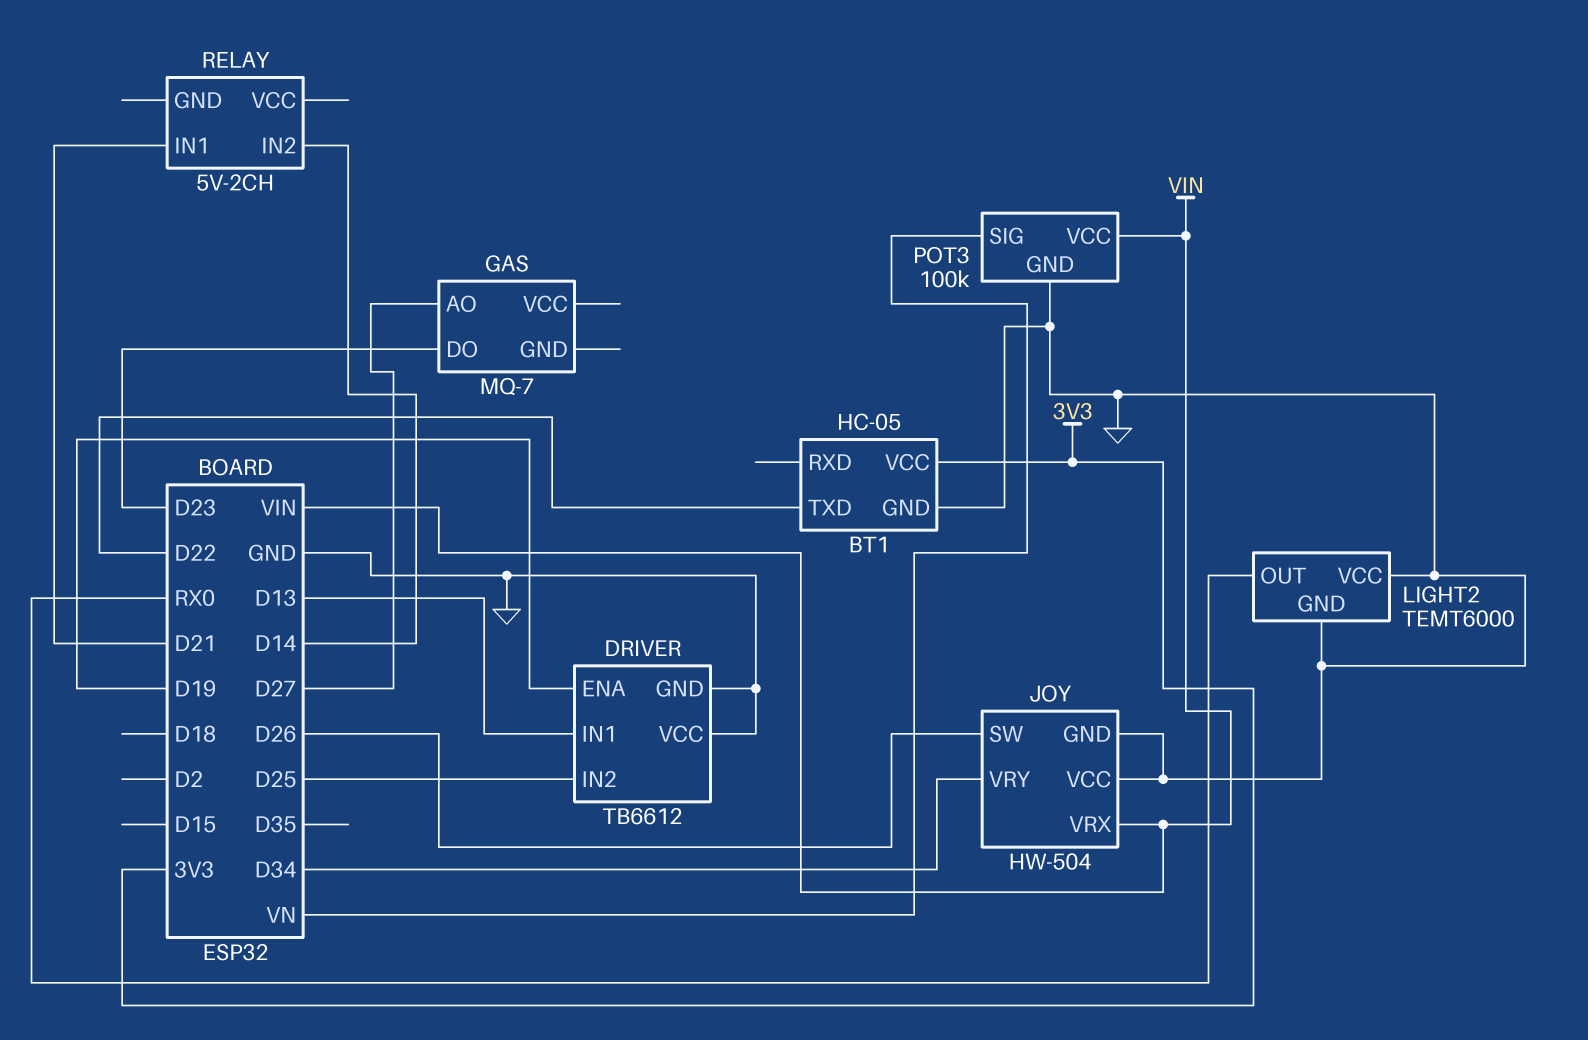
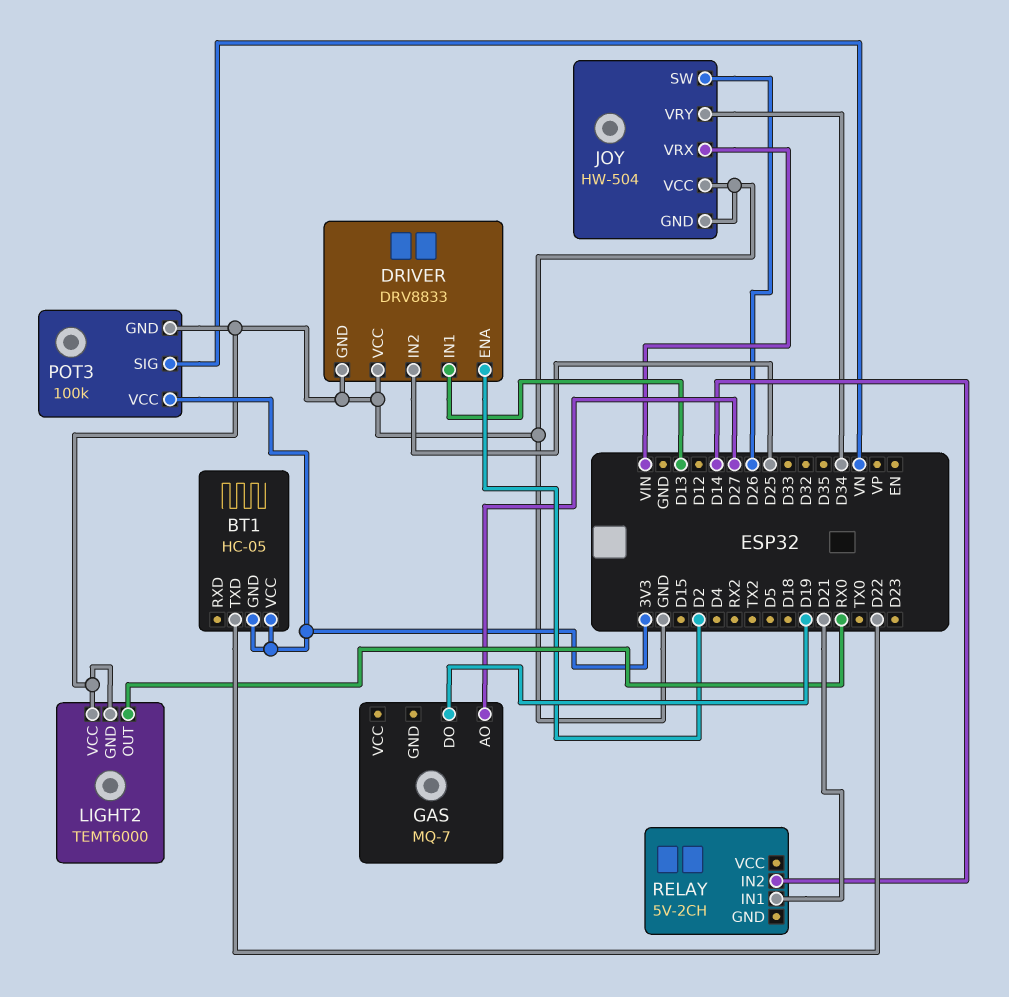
BT1 pin GND: GND -> 3V3
DRIVER: TB6612 -> DRV8833
DRIVER pin ENA: D19 -> D2
GAS pin DO: D23 -> D19
POT3 pin VCC: VIN -> 3V3

